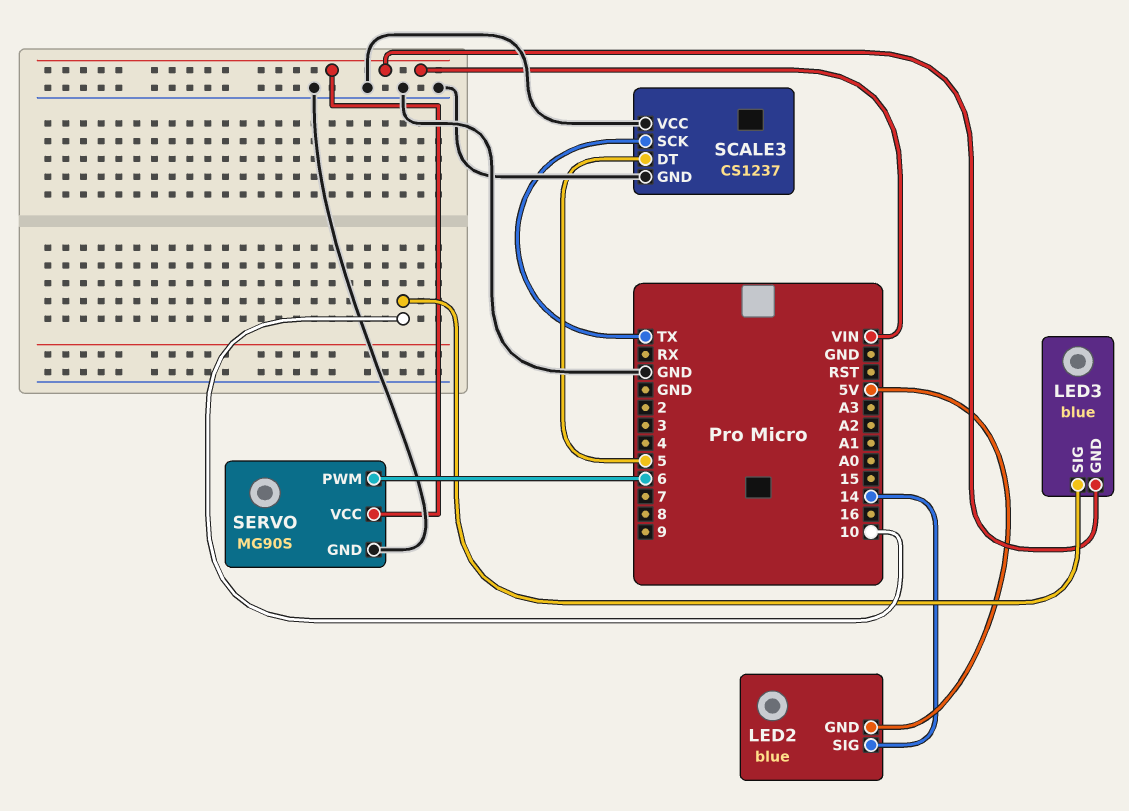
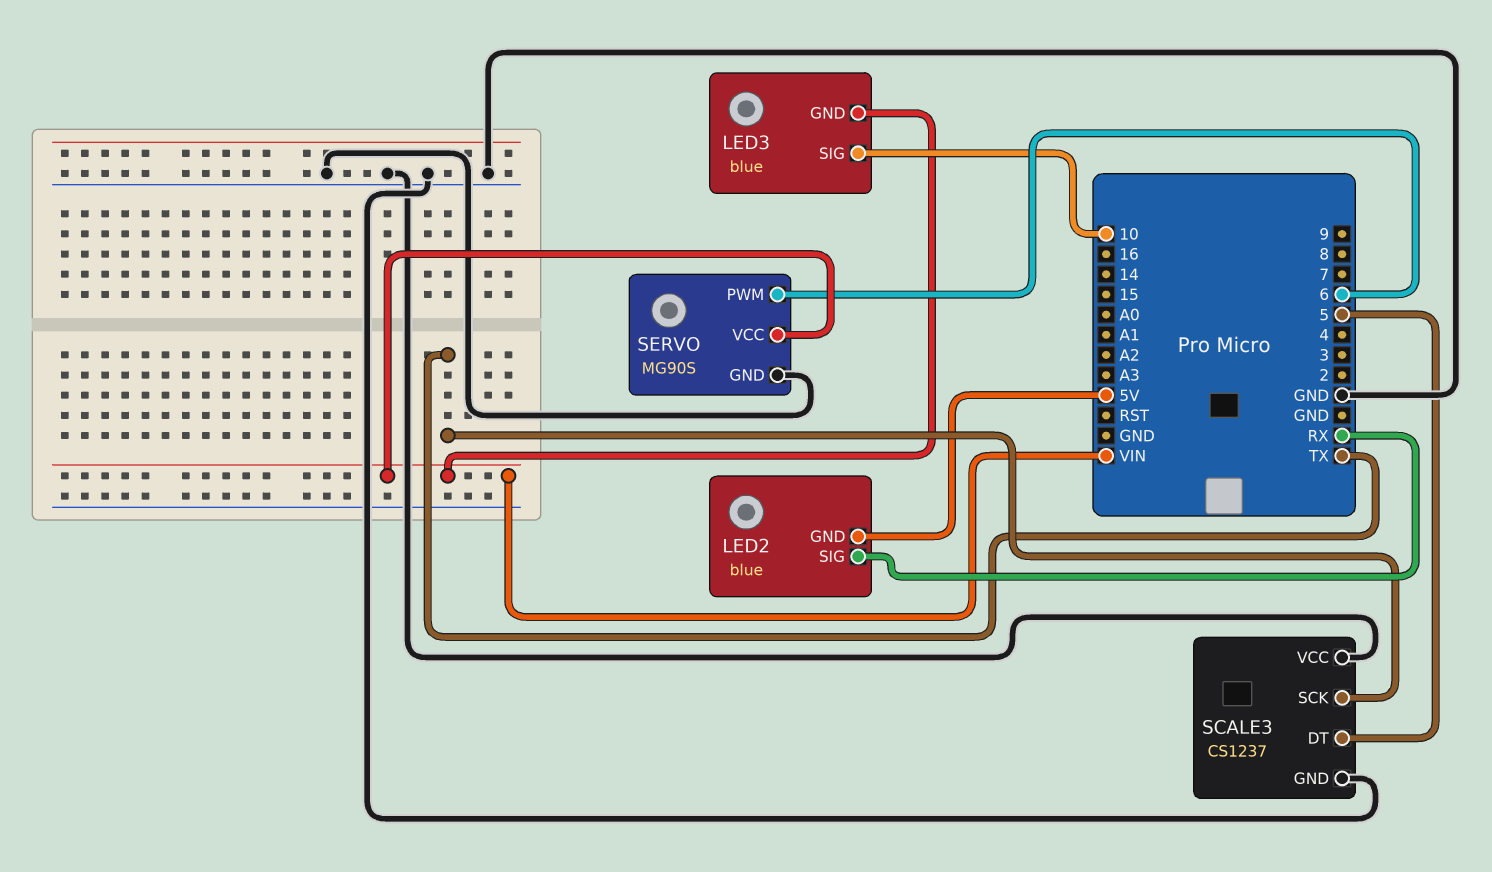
LED2 pin SIG: 14 -> RX

